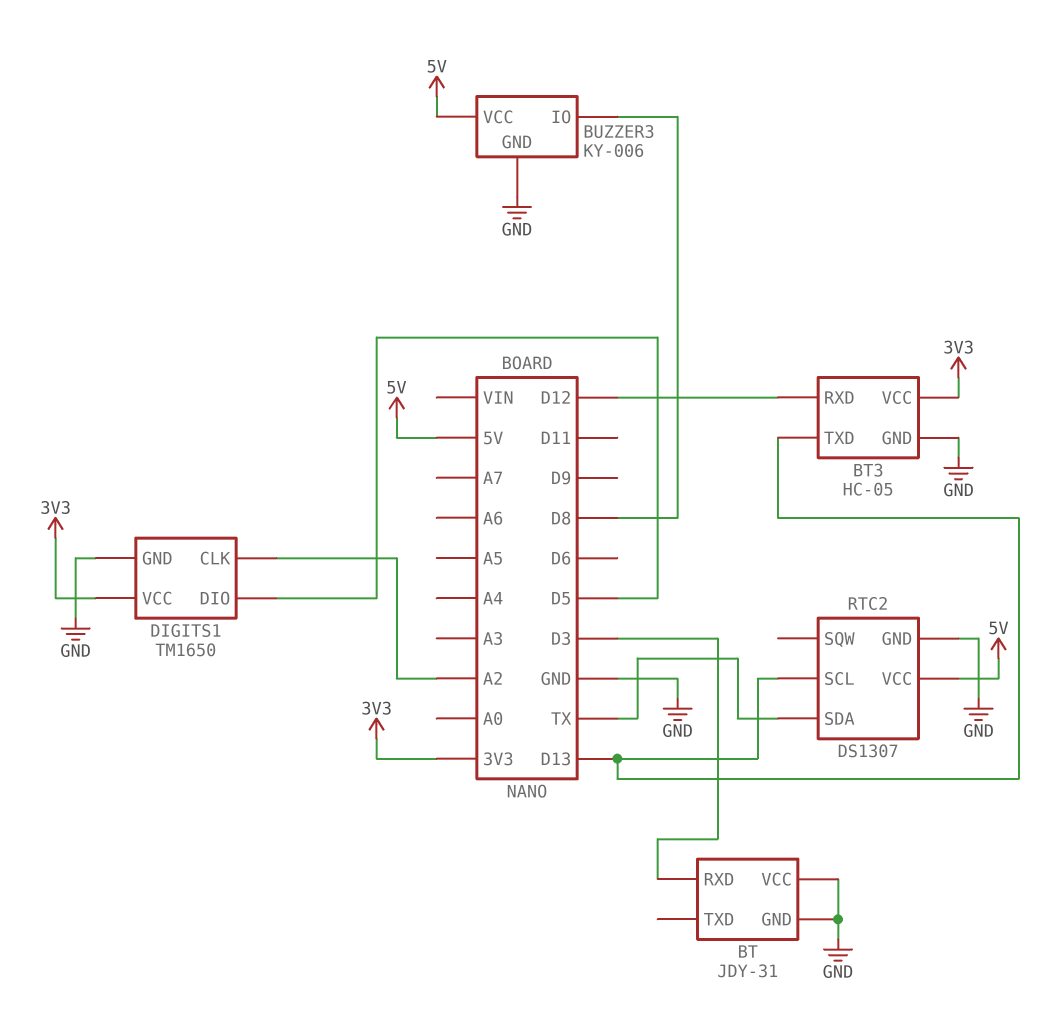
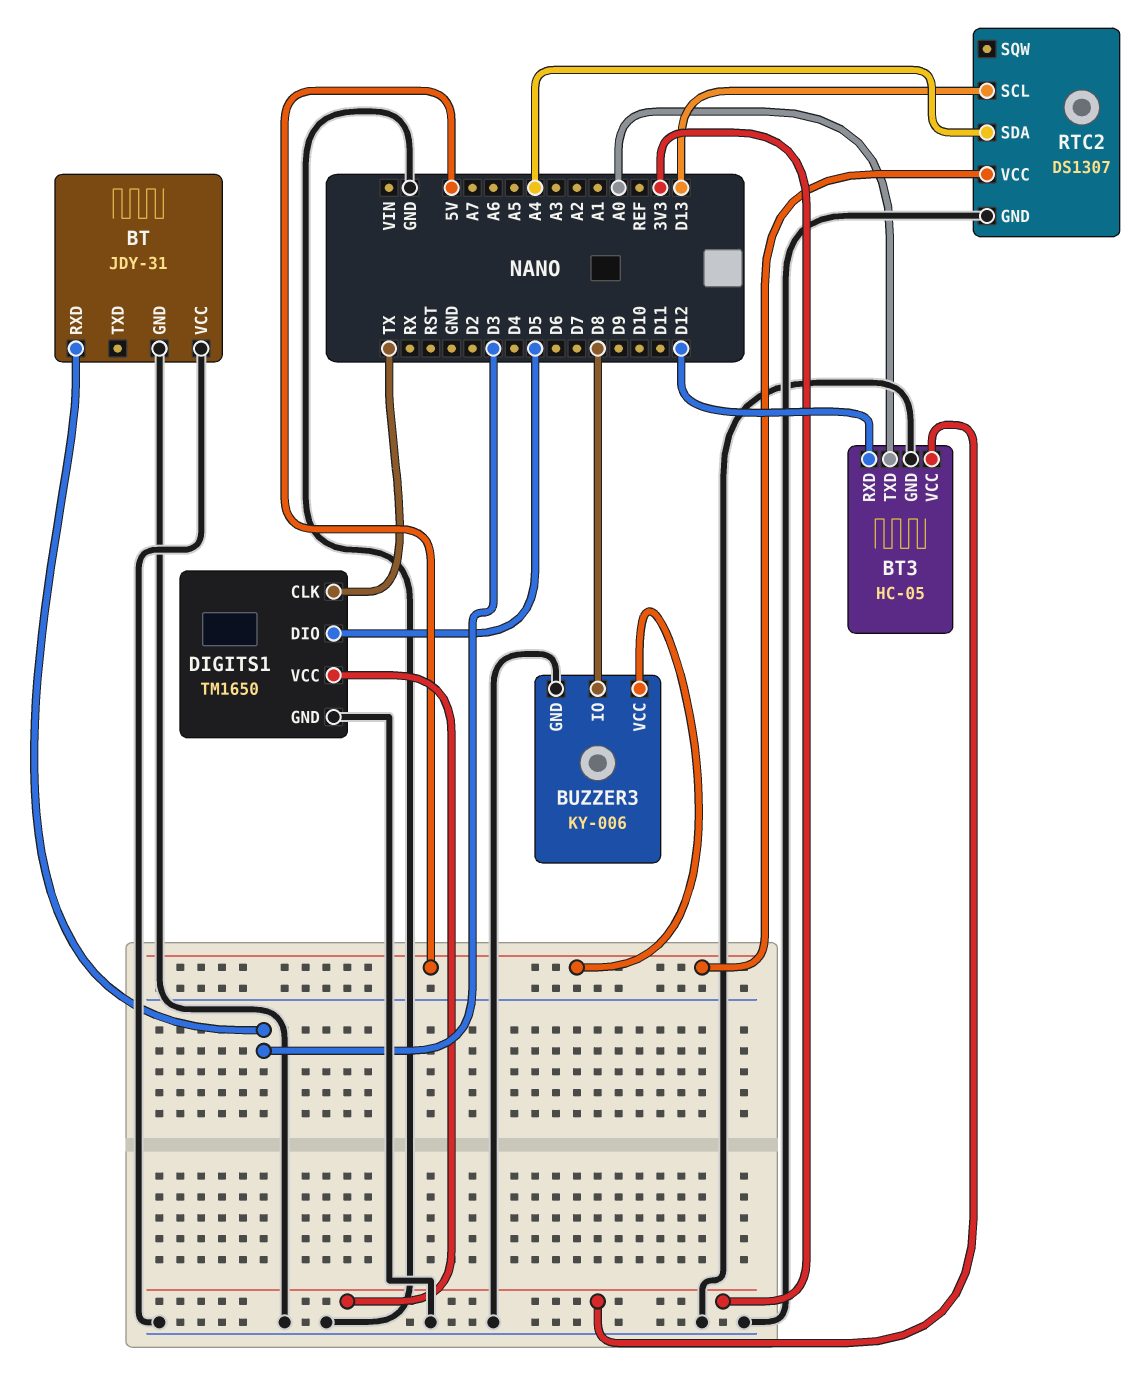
BT3 pin TXD: D13 -> A0
DIGITS1 pin CLK: A2 -> TX
RTC2 pin SDA: TX -> A4

